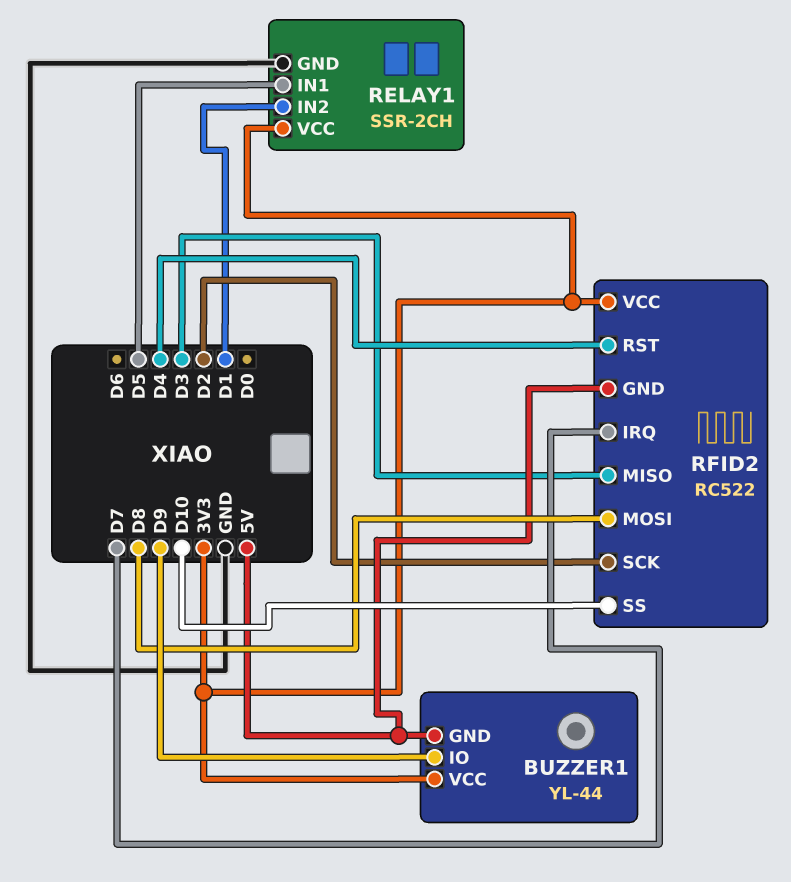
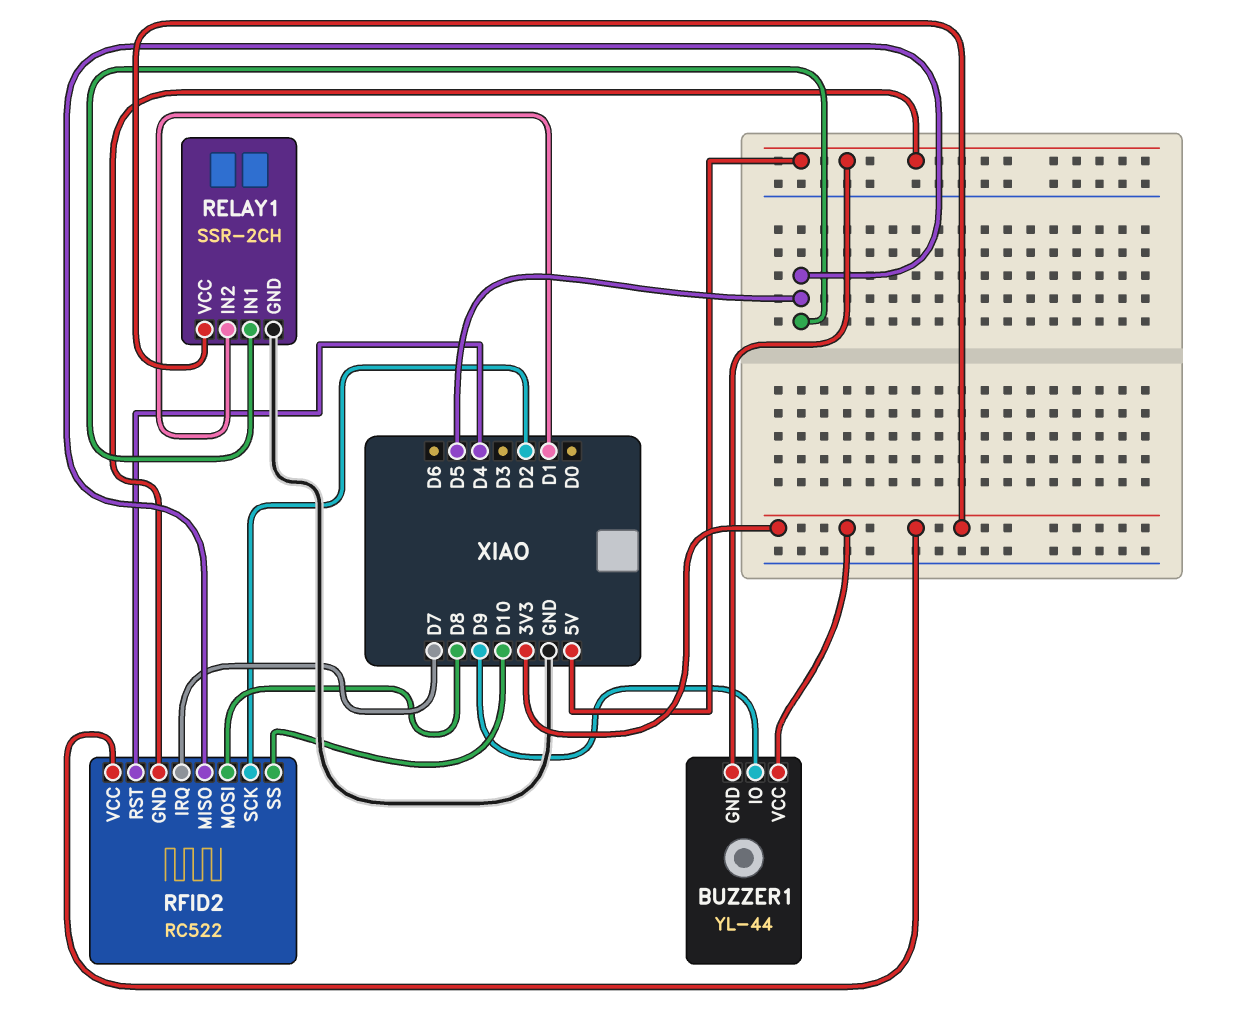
RFID2 pin MISO: D3 -> D5

